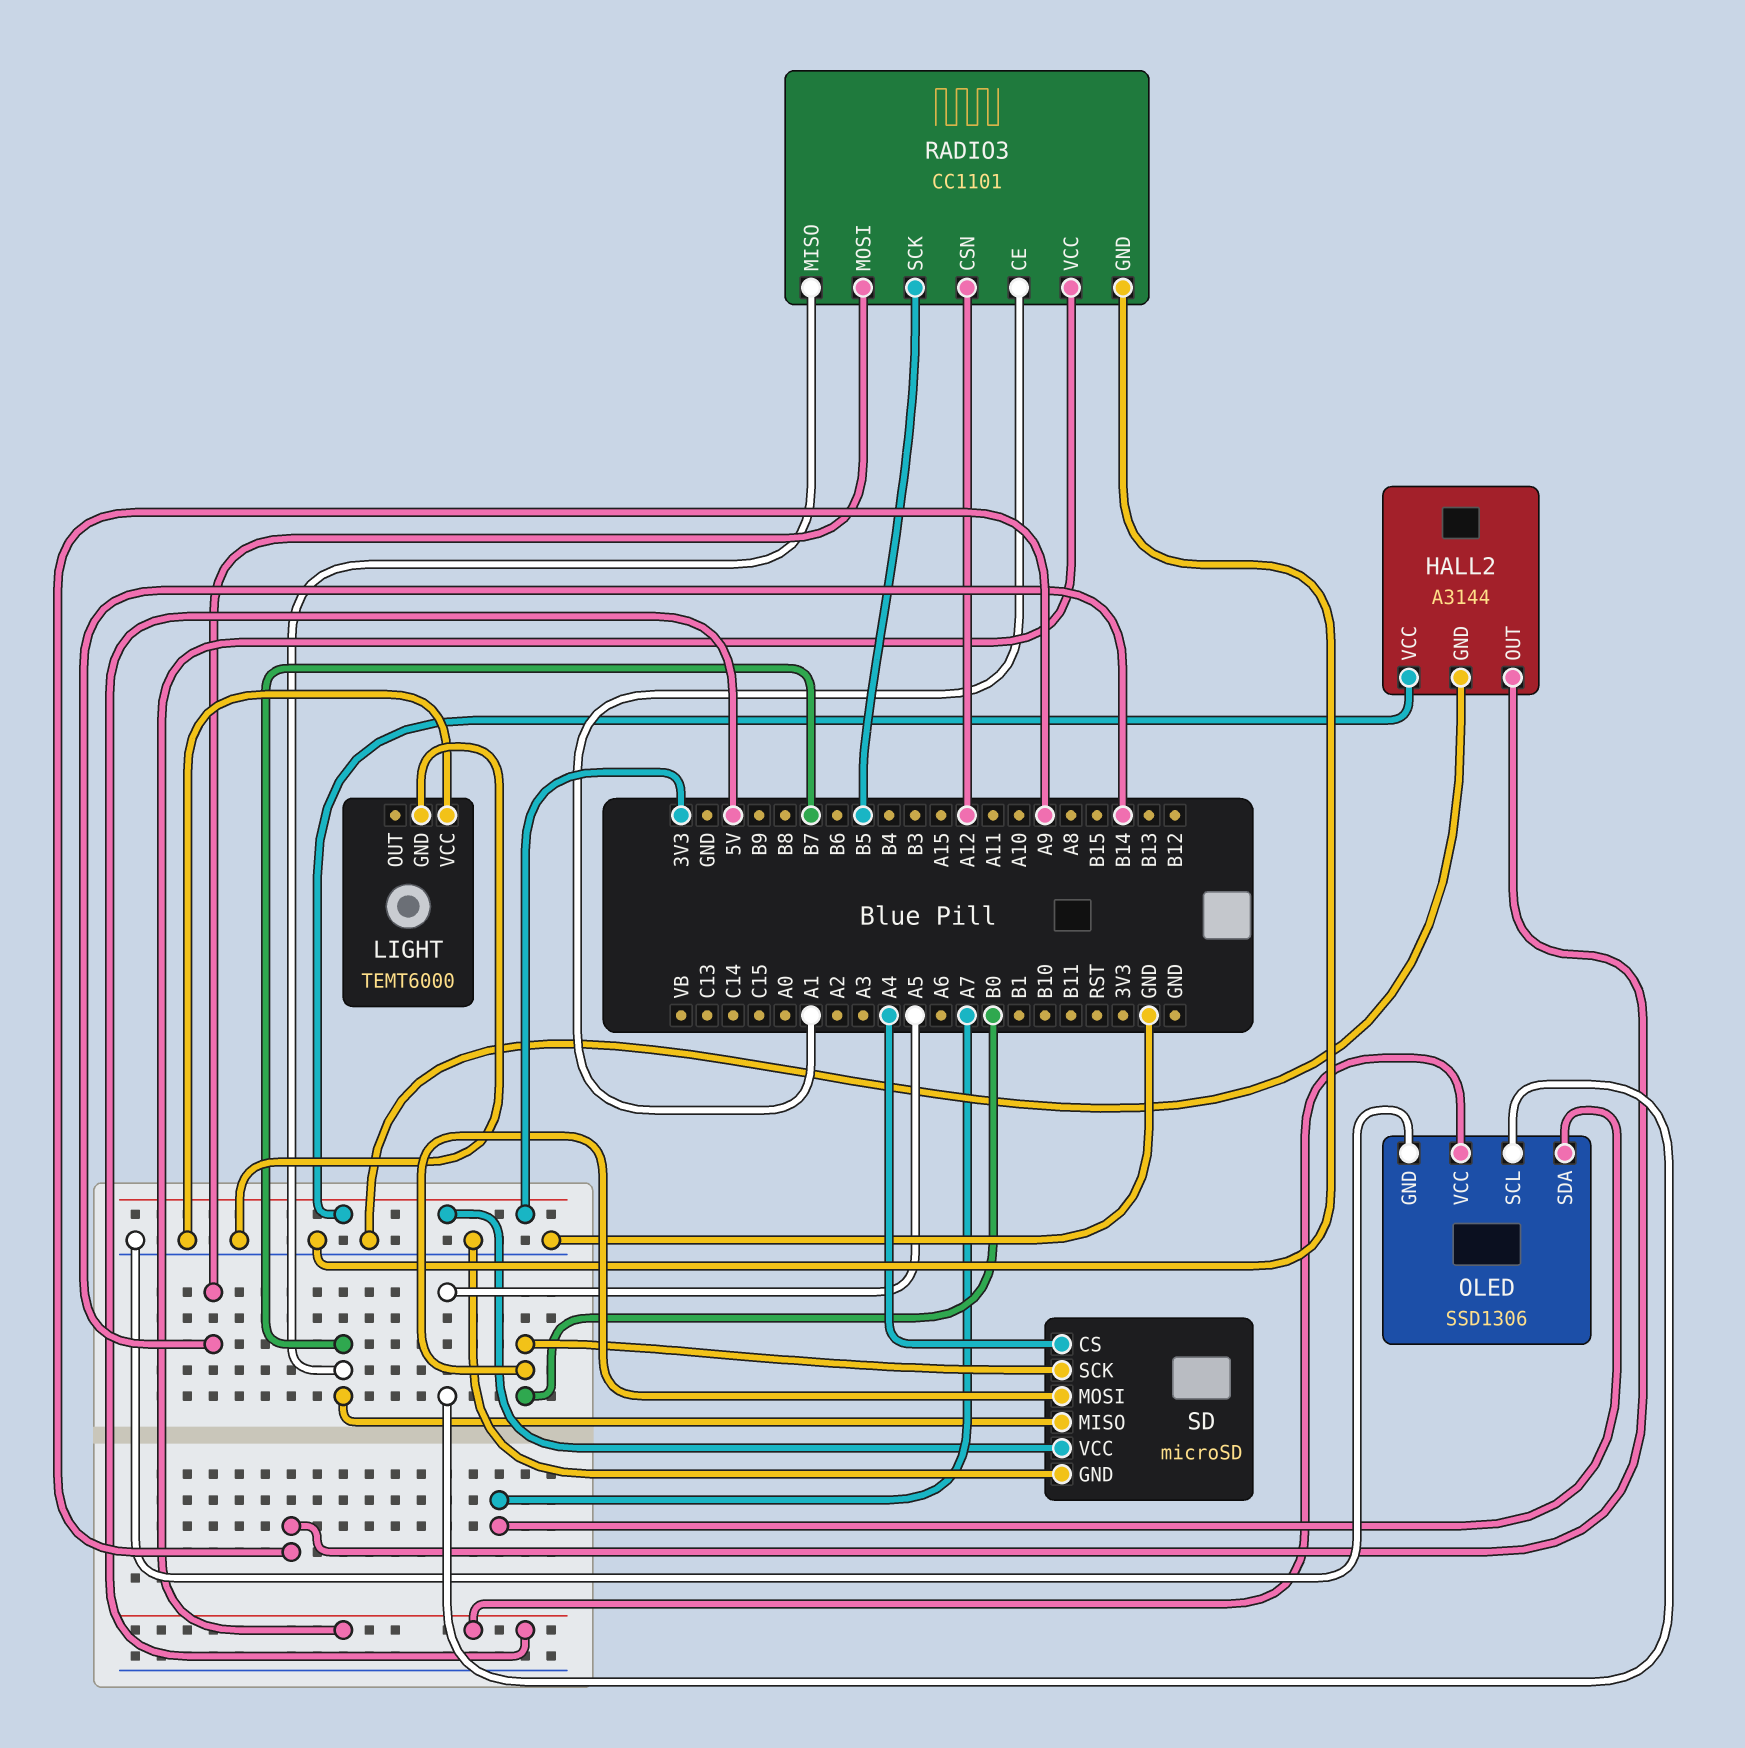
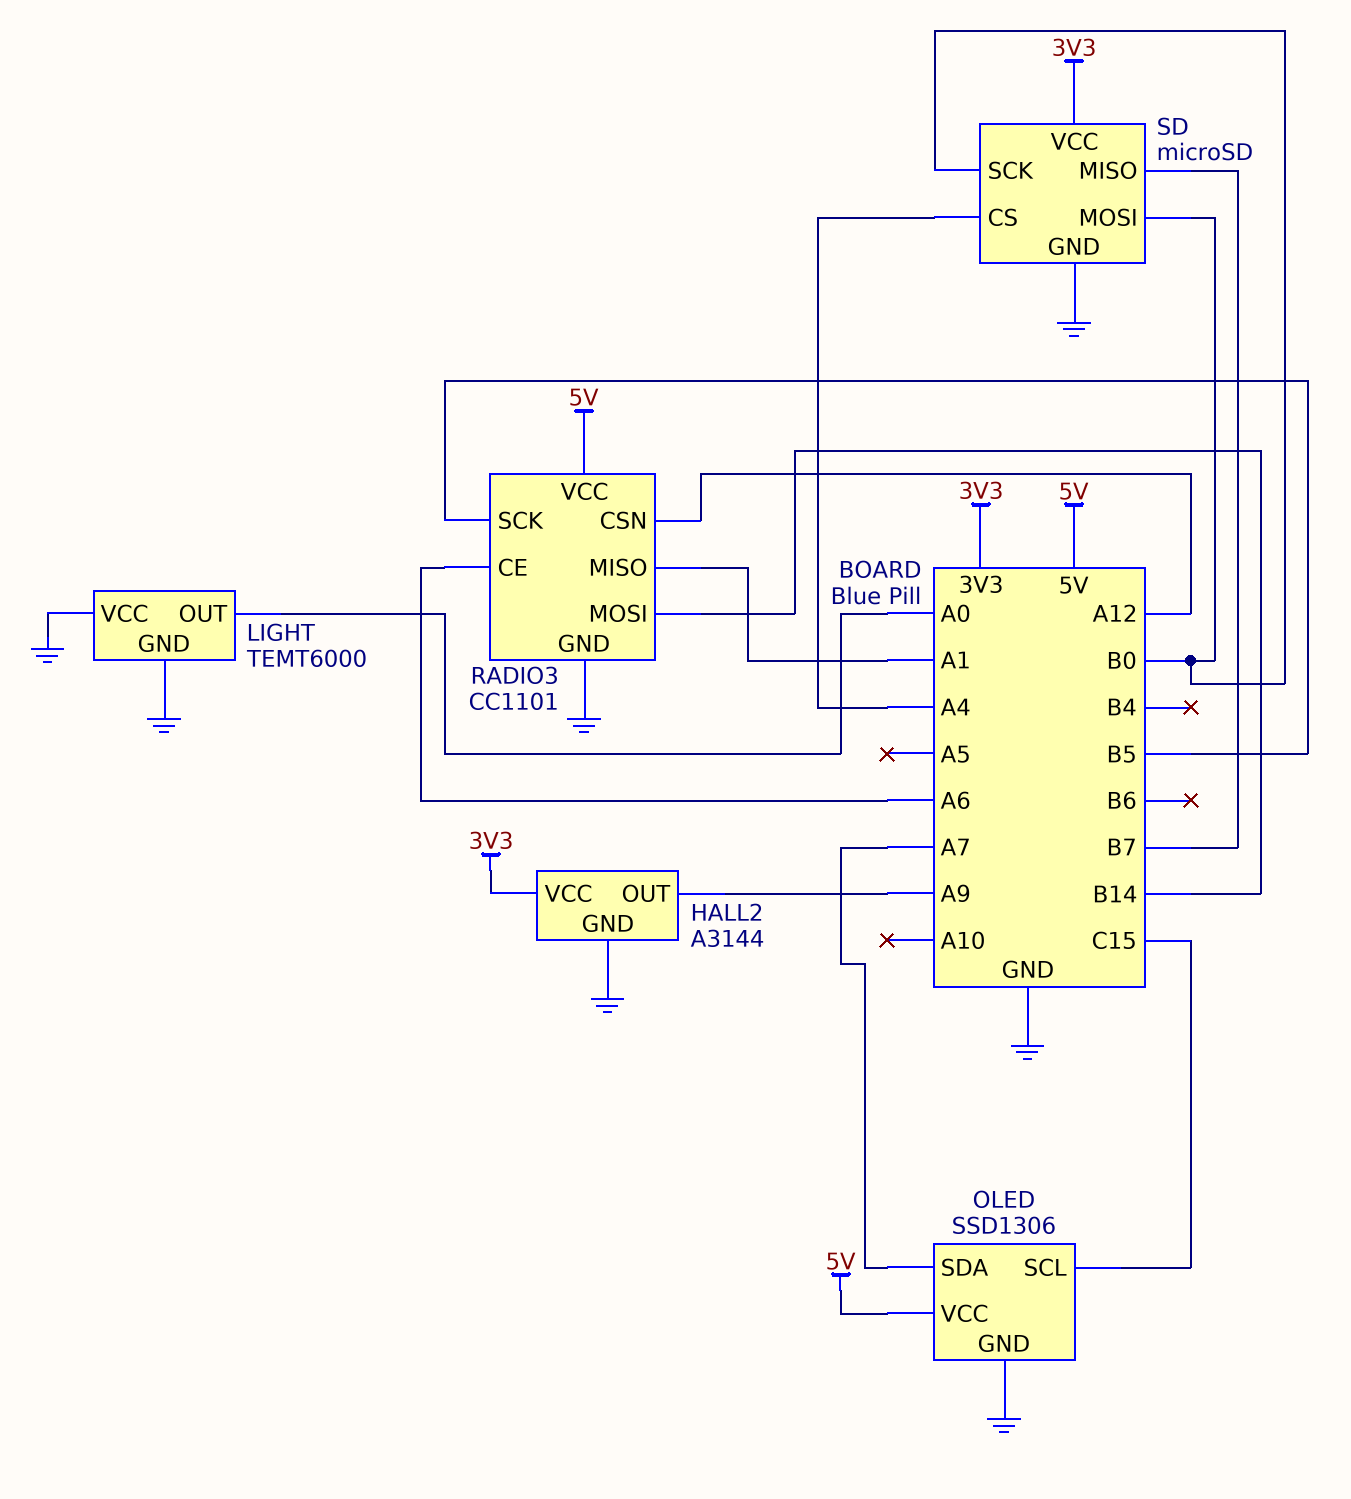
LIGHT pin OUT: none -> A0
OLED pin SCL: A5 -> C15
RADIO3 pin CE: A1 -> A6
RADIO3 pin MISO: B7 -> A1

